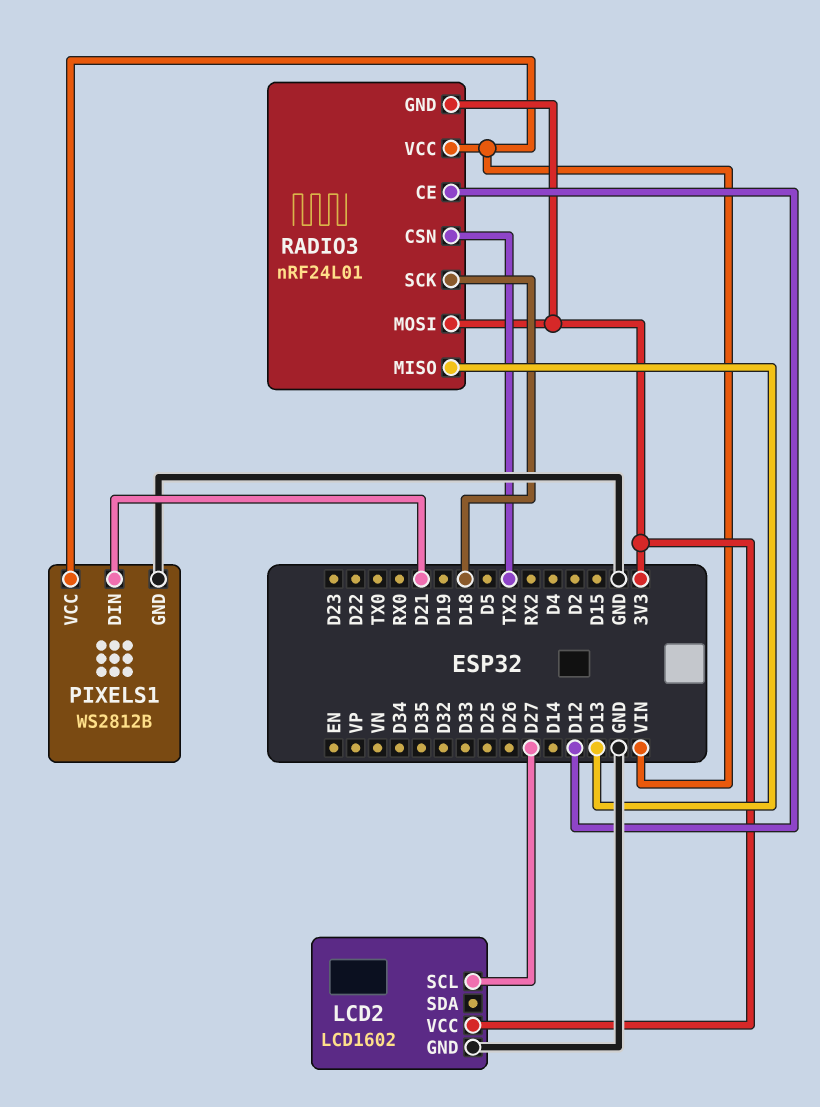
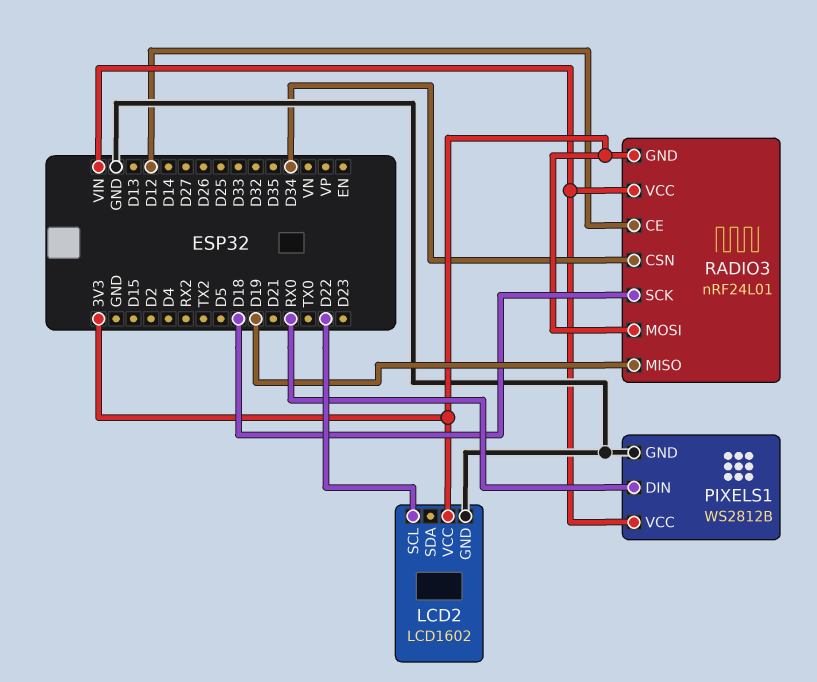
LCD2 pin SCL: D27 -> D22
PIXELS1 pin DIN: D21 -> RX0
RADIO3 pin CSN: TX2 -> D34
RADIO3 pin MISO: D13 -> D19

